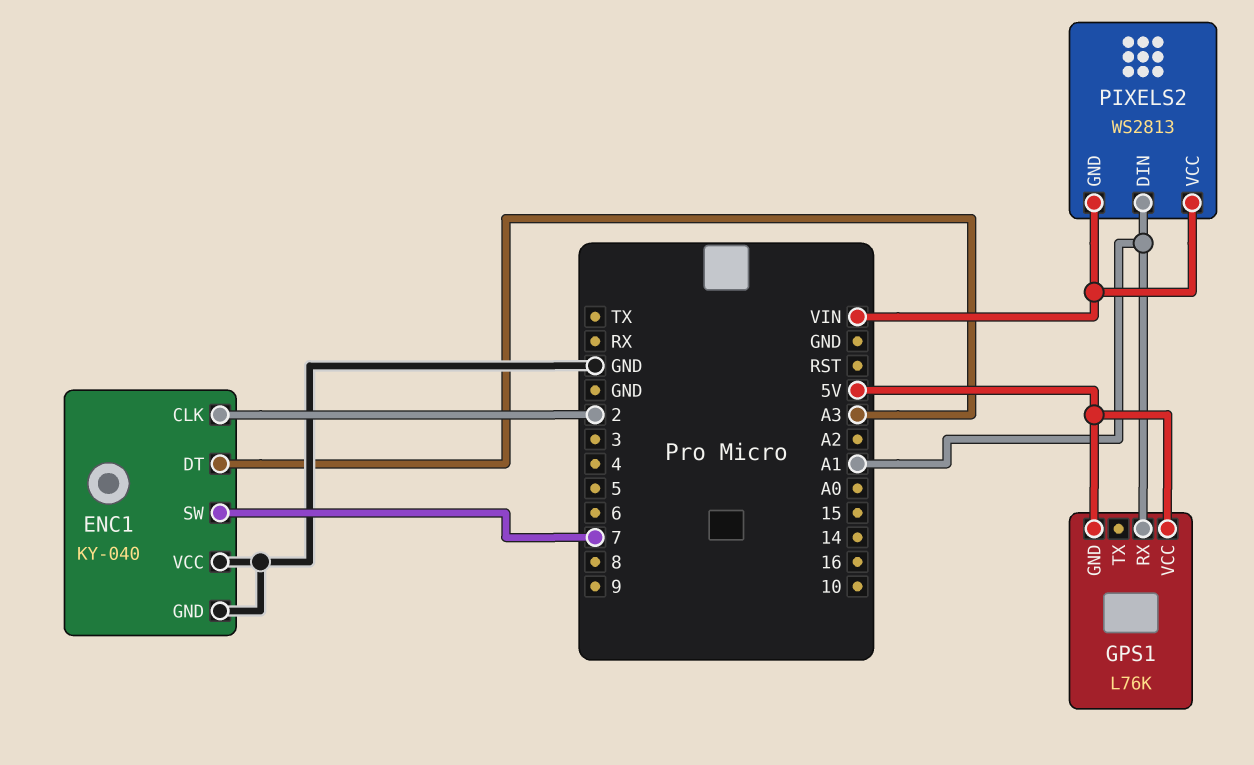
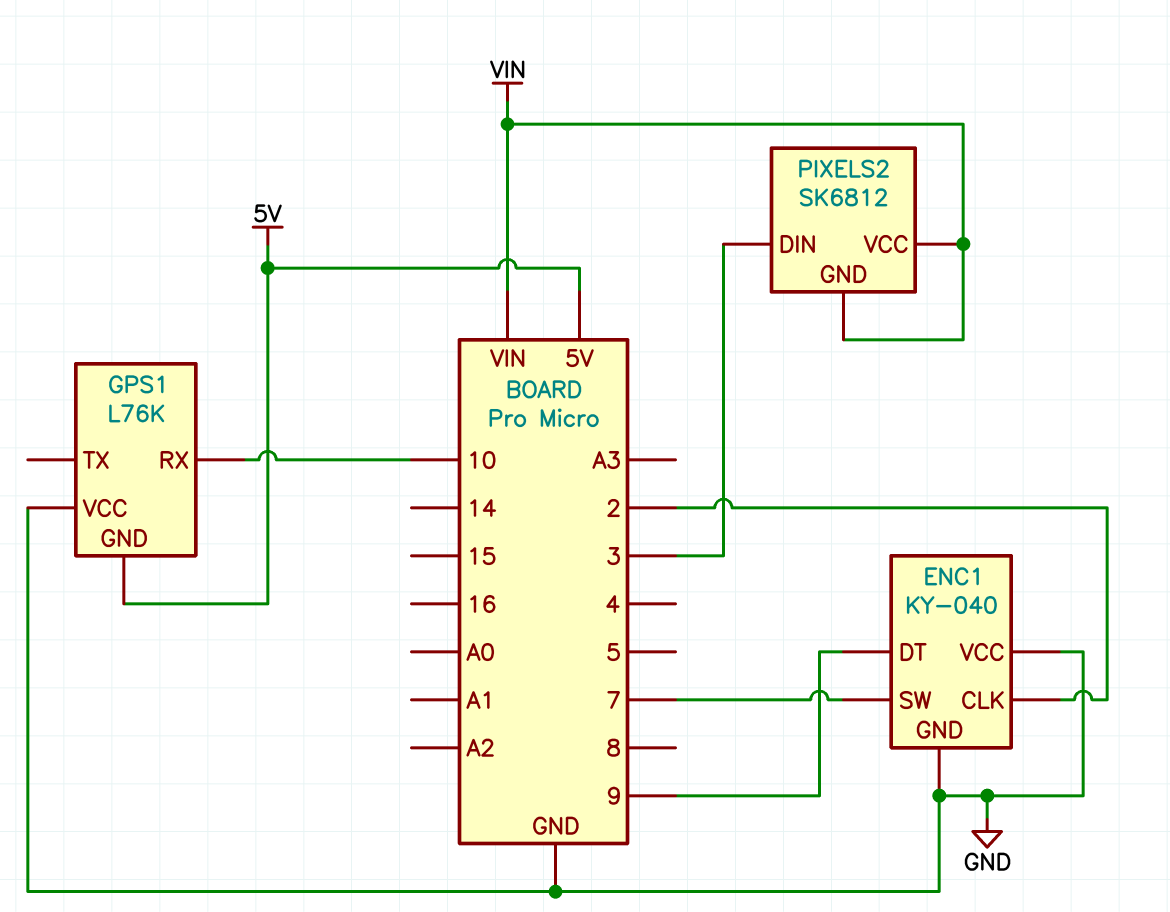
ENC1 pin DT: A3 -> 9
GPS1 pin RX: A1 -> 10
GPS1 pin VCC: 5V -> GND
PIXELS2: WS2813 -> SK6812
PIXELS2 pin DIN: A1 -> 3

